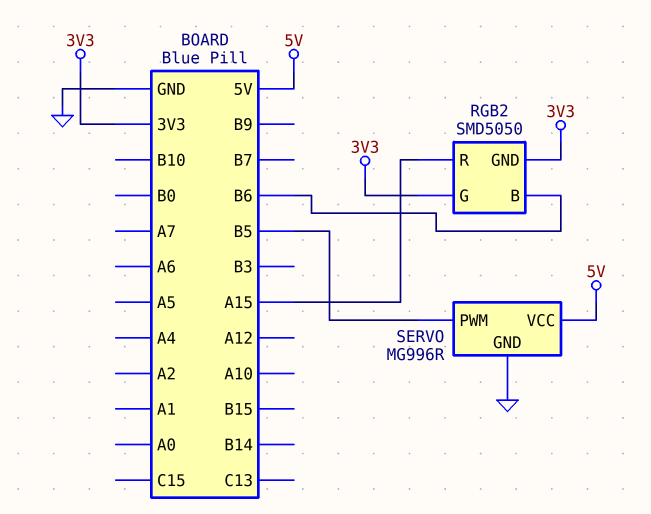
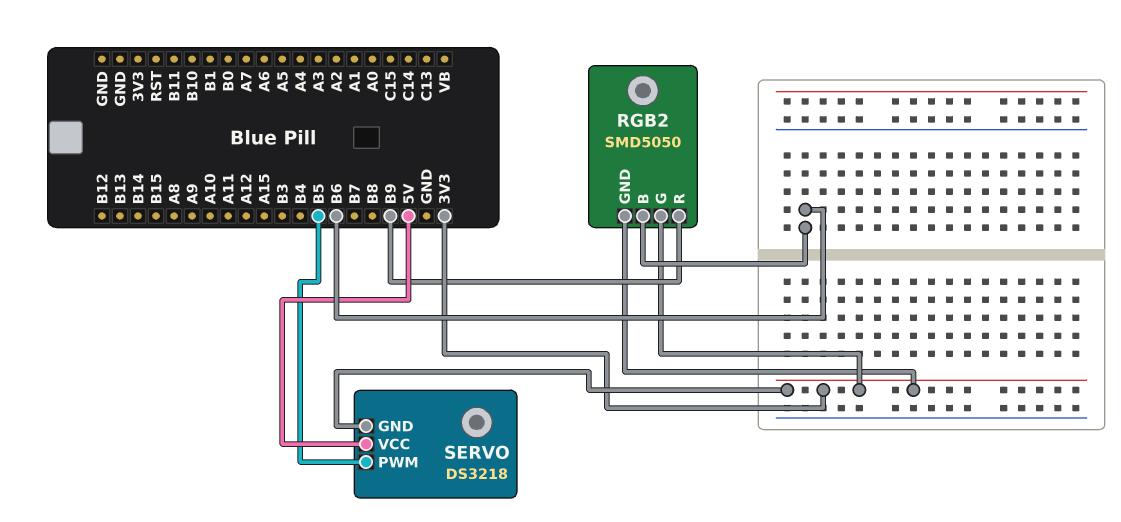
RGB2 pin R: A15 -> B9
SERVO: MG996R -> DS3218
SERVO pin GND: GND -> 3V3

